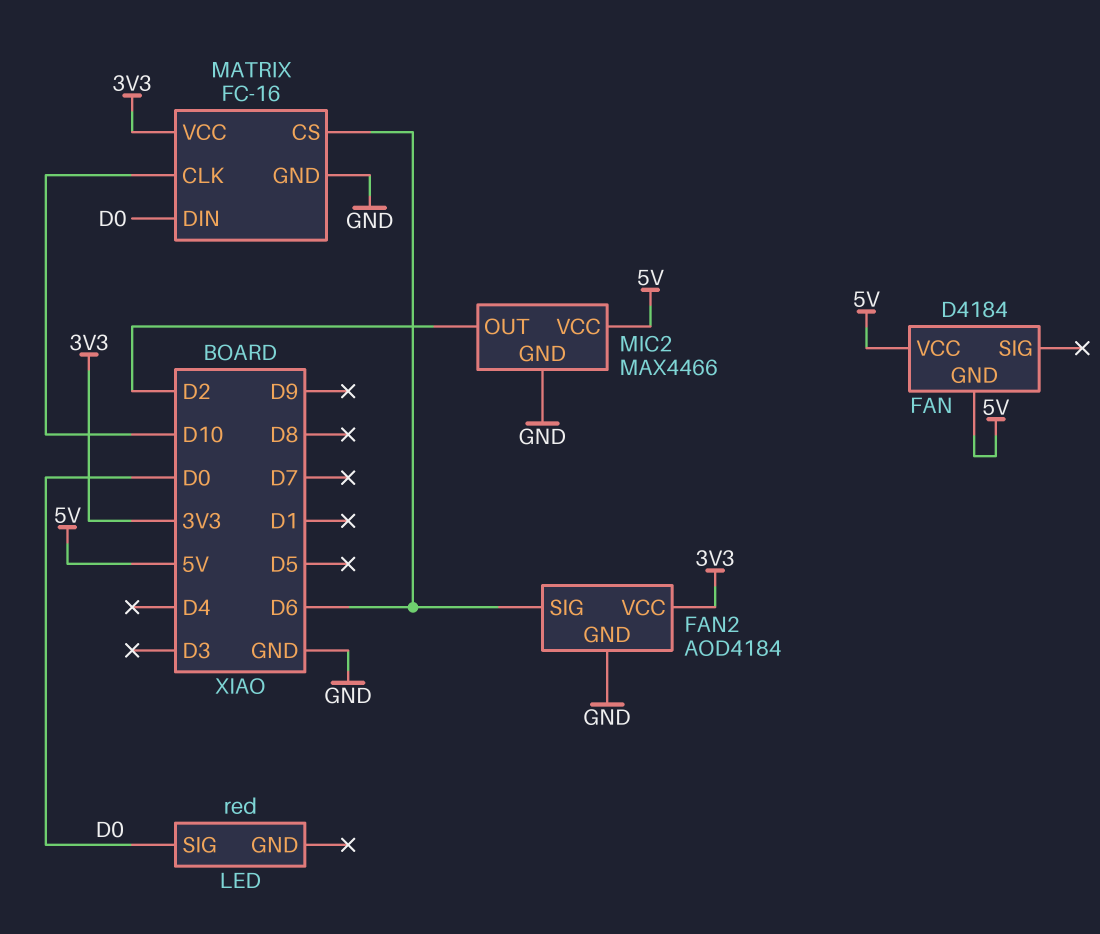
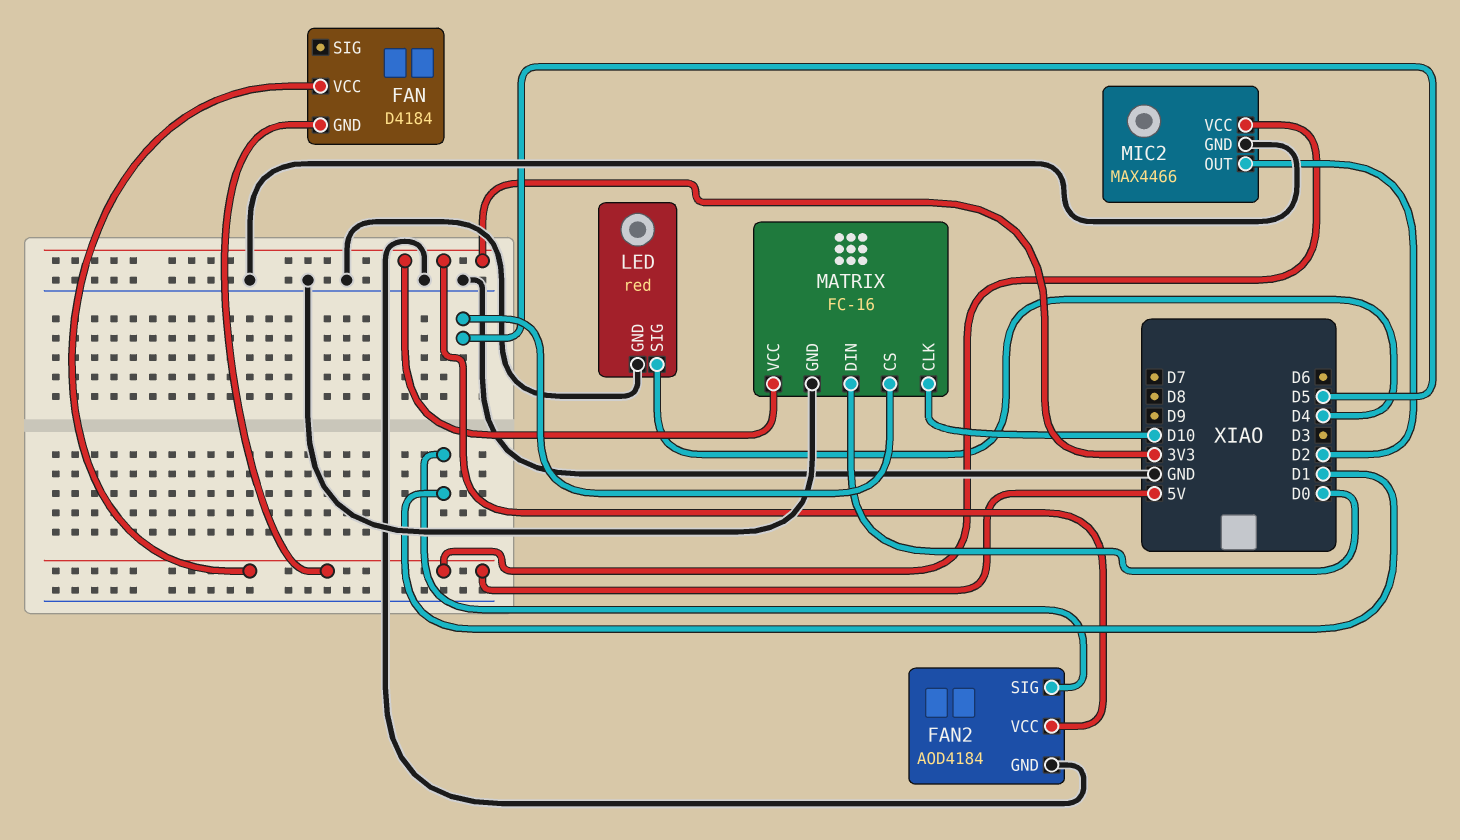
FAN2 pin SIG: D6 -> D1
LED pin GND: none -> GND
LED pin SIG: D0 -> D4
MATRIX pin CS: D6 -> D5

